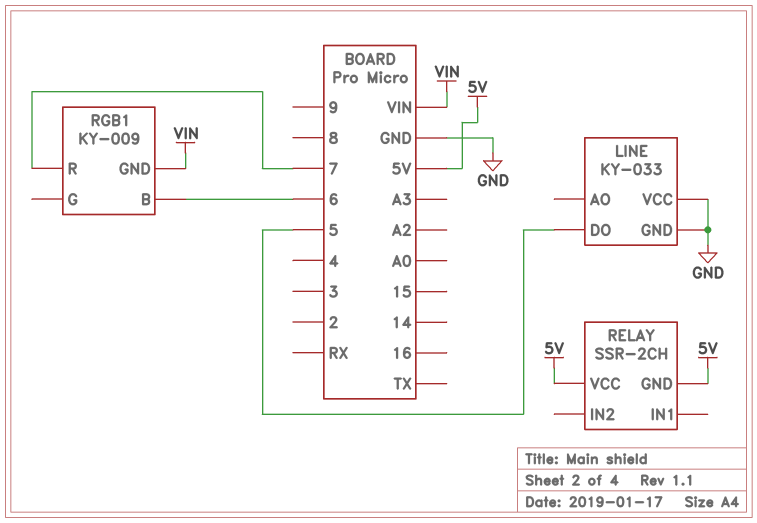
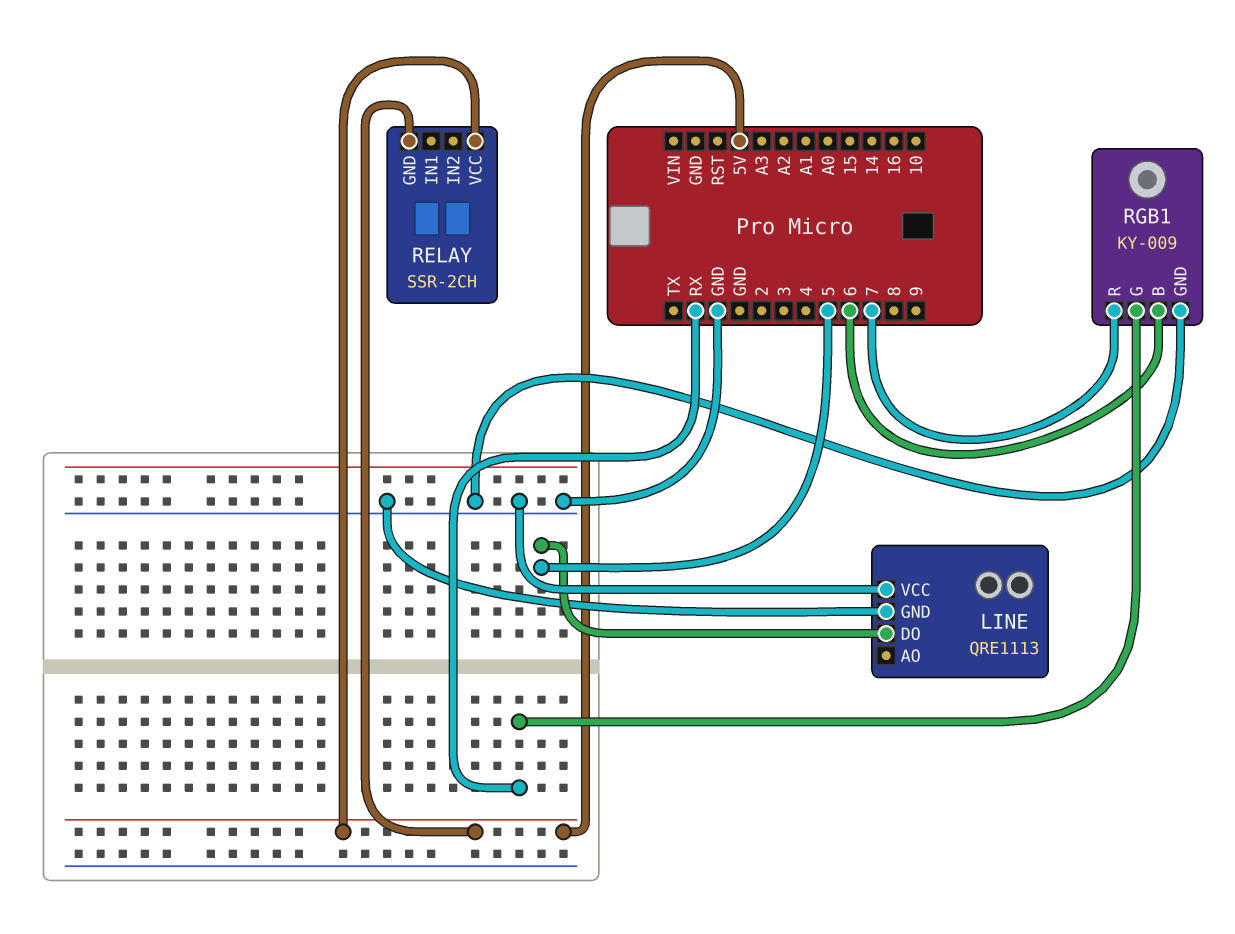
LINE: KY-033 -> QRE1113
RGB1 pin G: none -> RX
RGB1 pin GND: VIN -> GND

